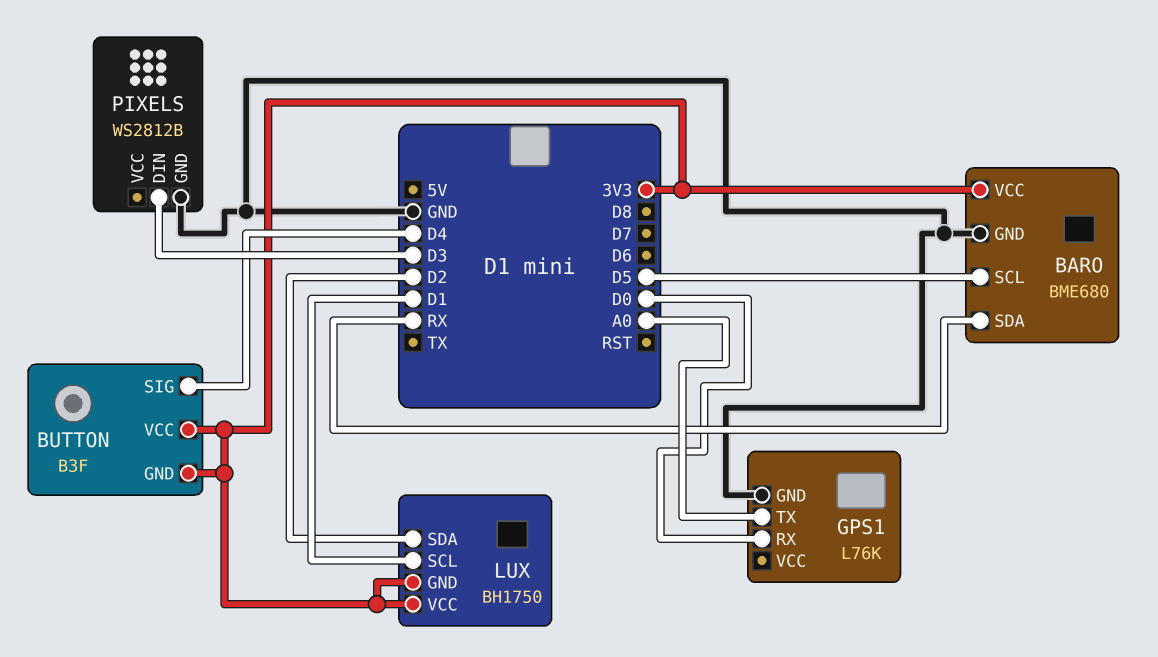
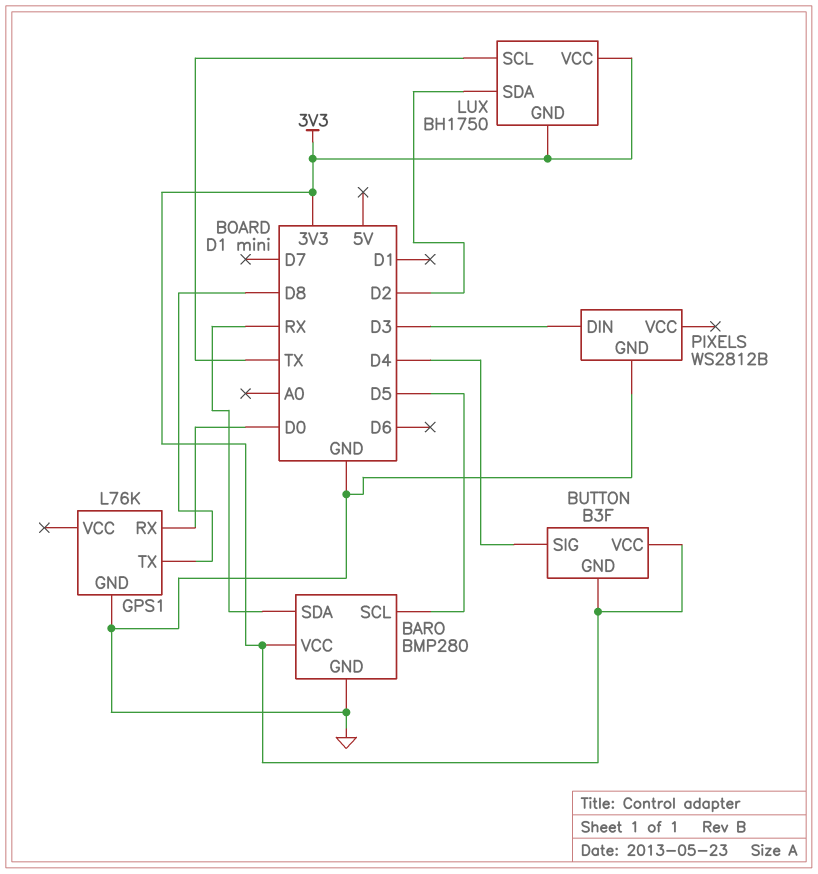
BARO: BME680 -> BMP280
GPS1 pin TX: A0 -> D8
LUX pin SCL: D1 -> TX

